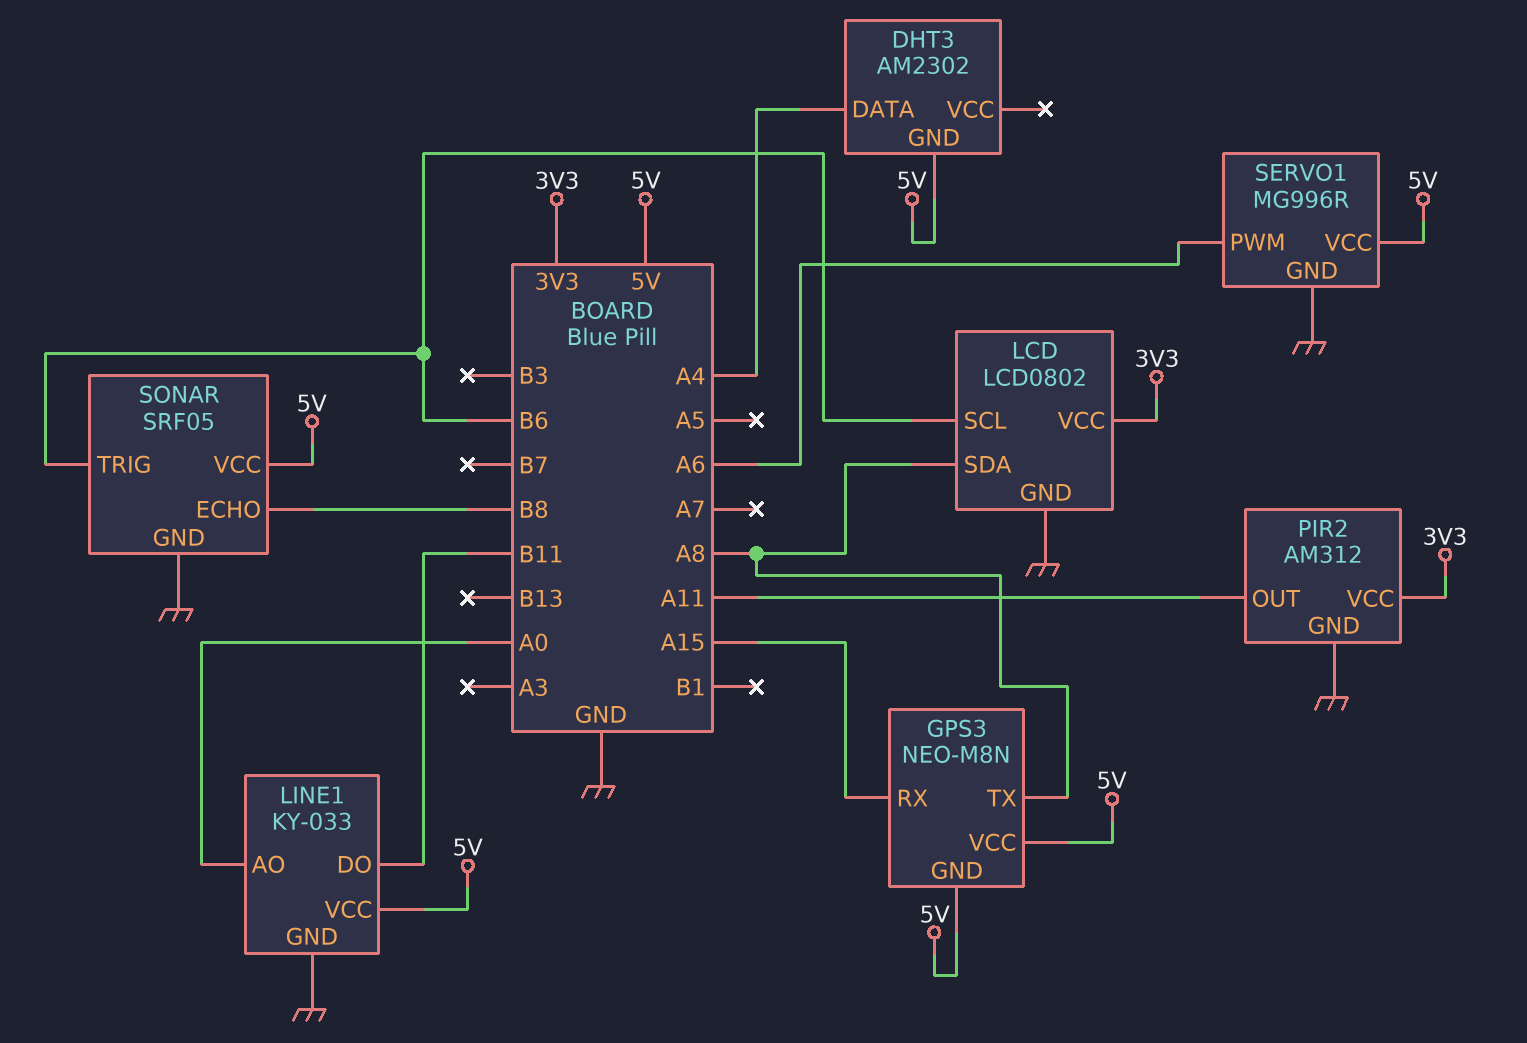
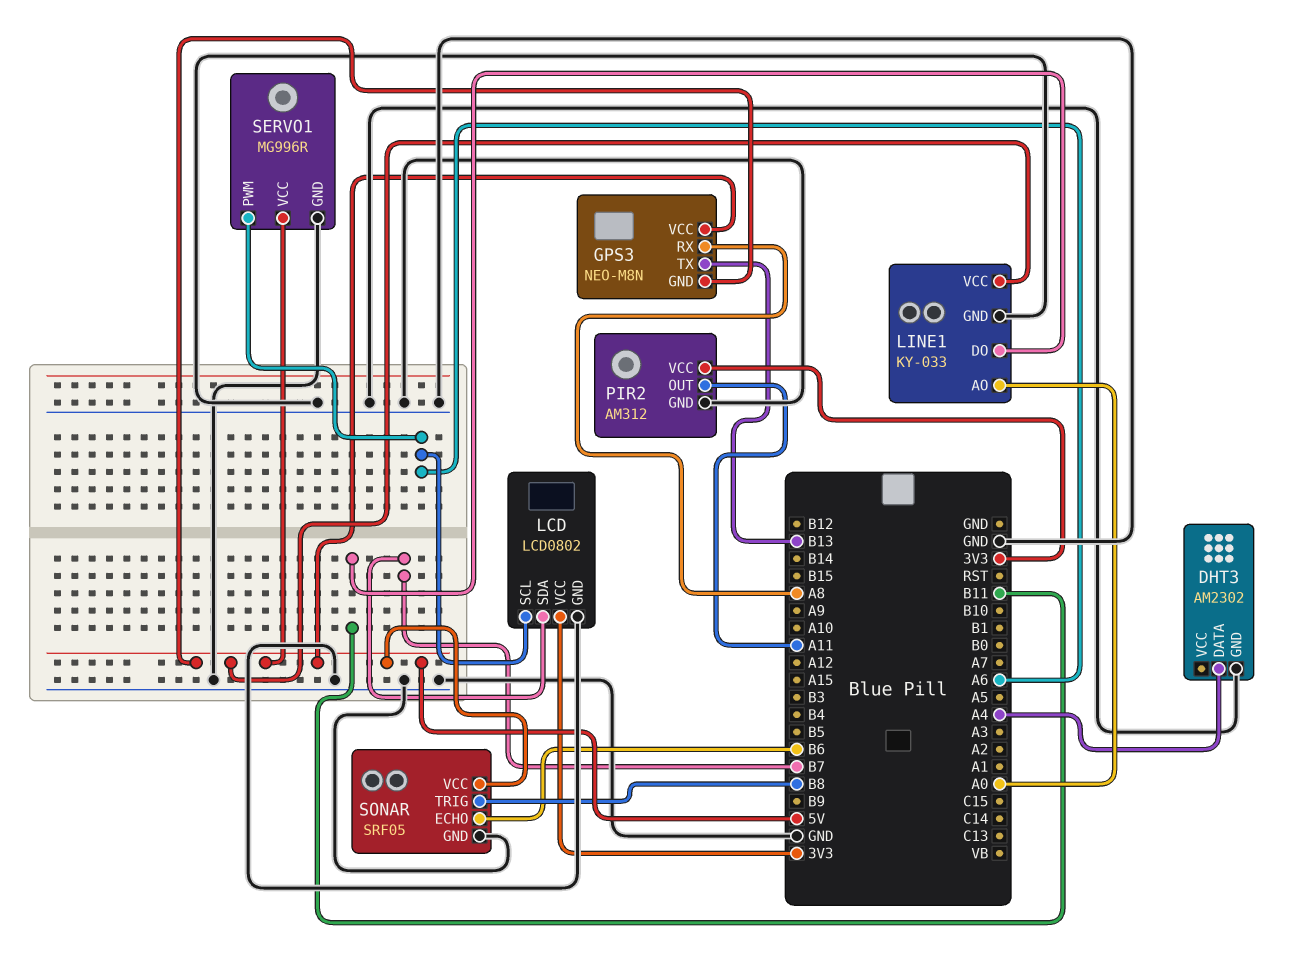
DHT3 pin GND: 5V -> GND
GPS3 pin RX: A15 -> A8
GPS3 pin TX: A8 -> B13
LCD pin SCL: B6 -> A6
LCD pin SDA: A8 -> B7
SONAR pin ECHO: B8 -> B6
SONAR pin TRIG: B6 -> B8

